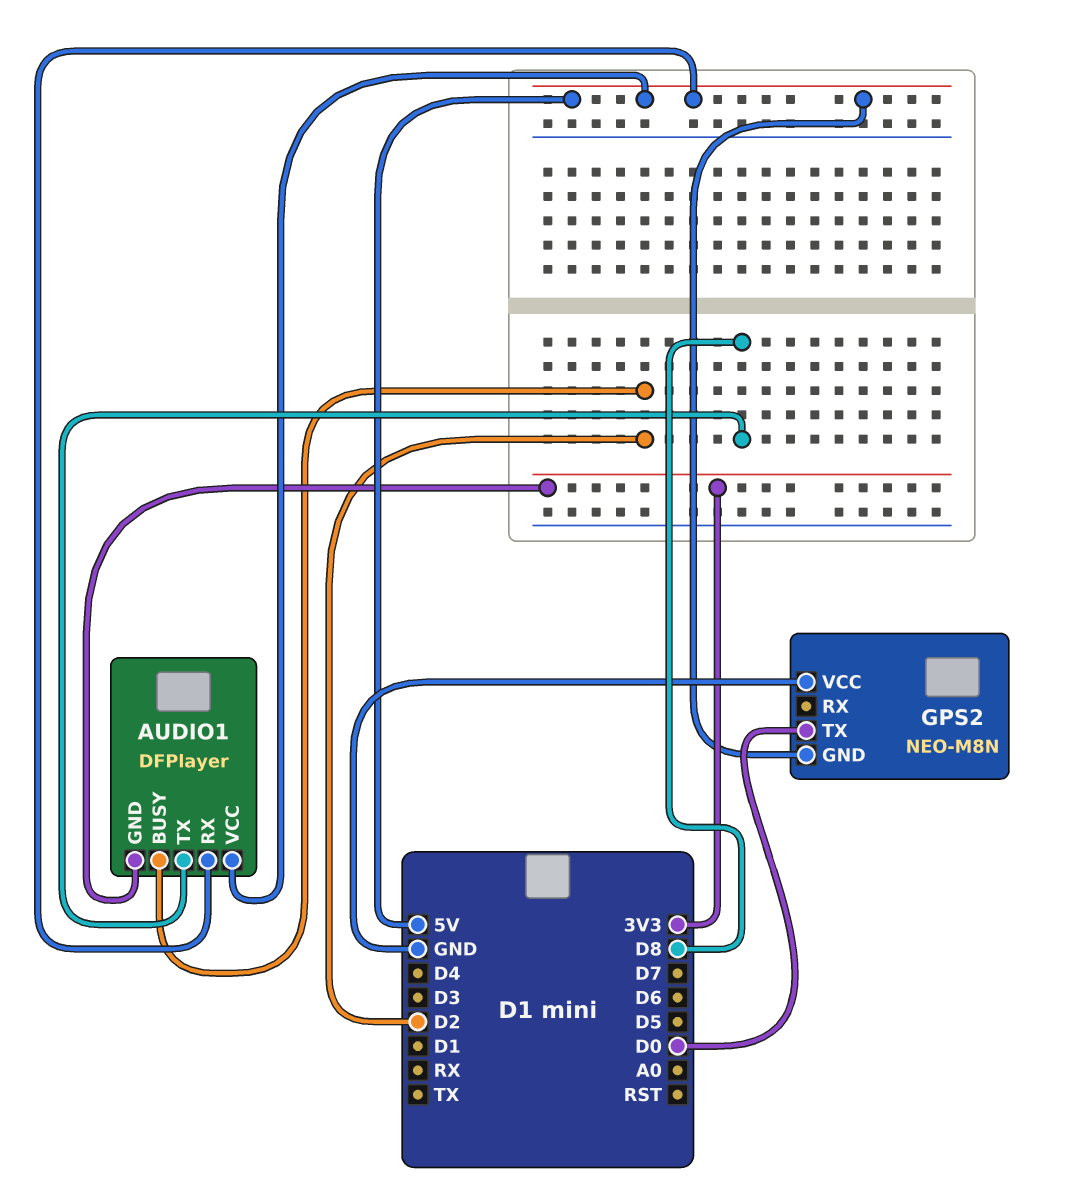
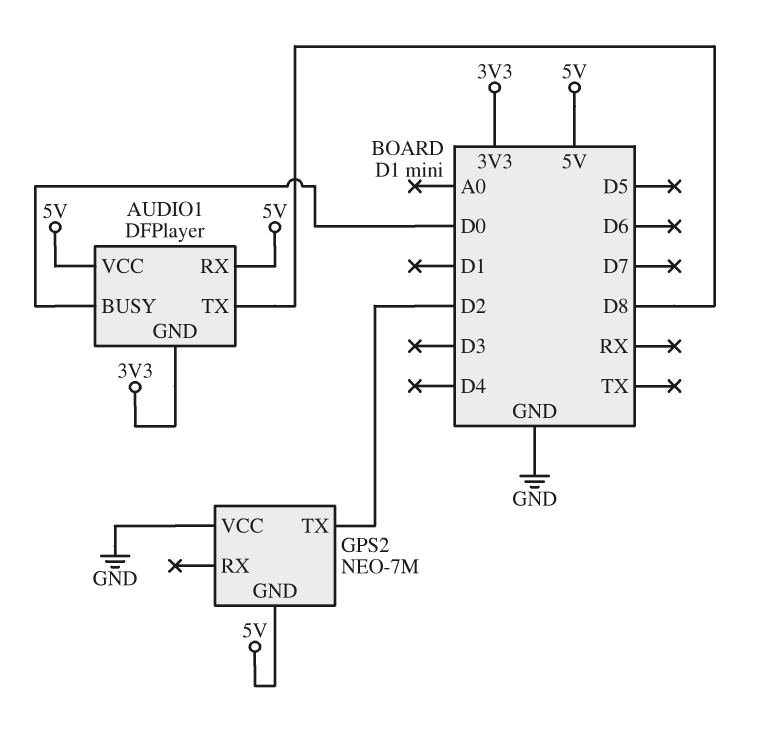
AUDIO1 pin BUSY: D2 -> D0
GPS2: NEO-M8N -> NEO-7M
GPS2 pin TX: D0 -> D2

